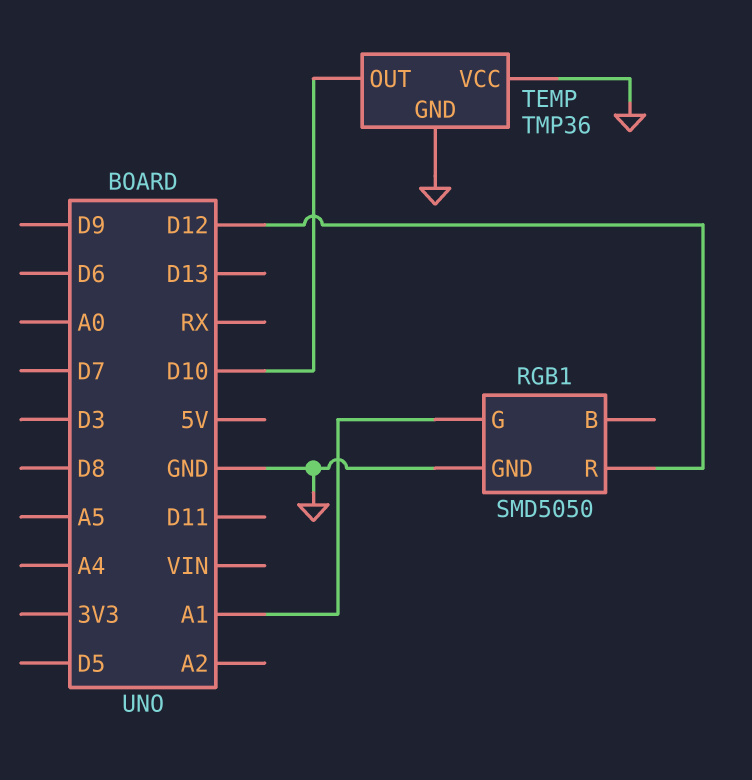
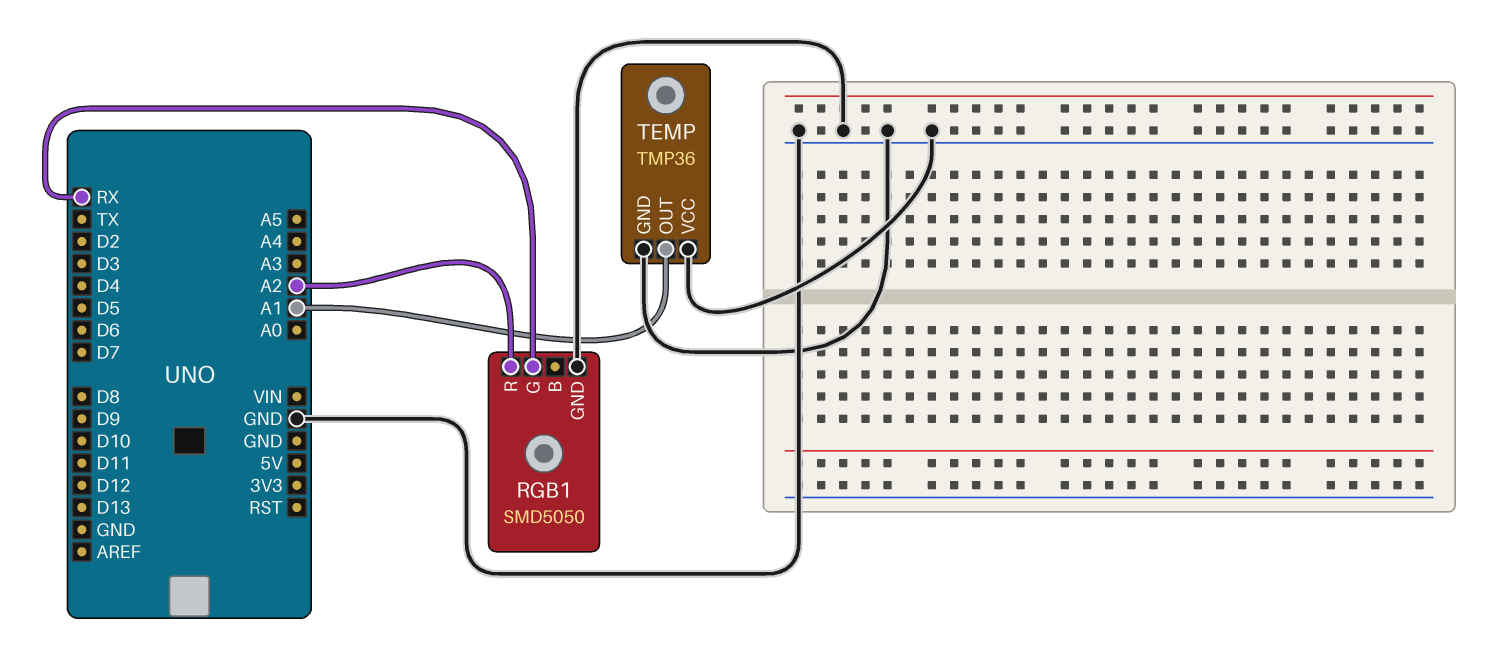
RGB1 pin G: A1 -> RX
RGB1 pin R: D12 -> A2
TEMP pin OUT: D10 -> A1

